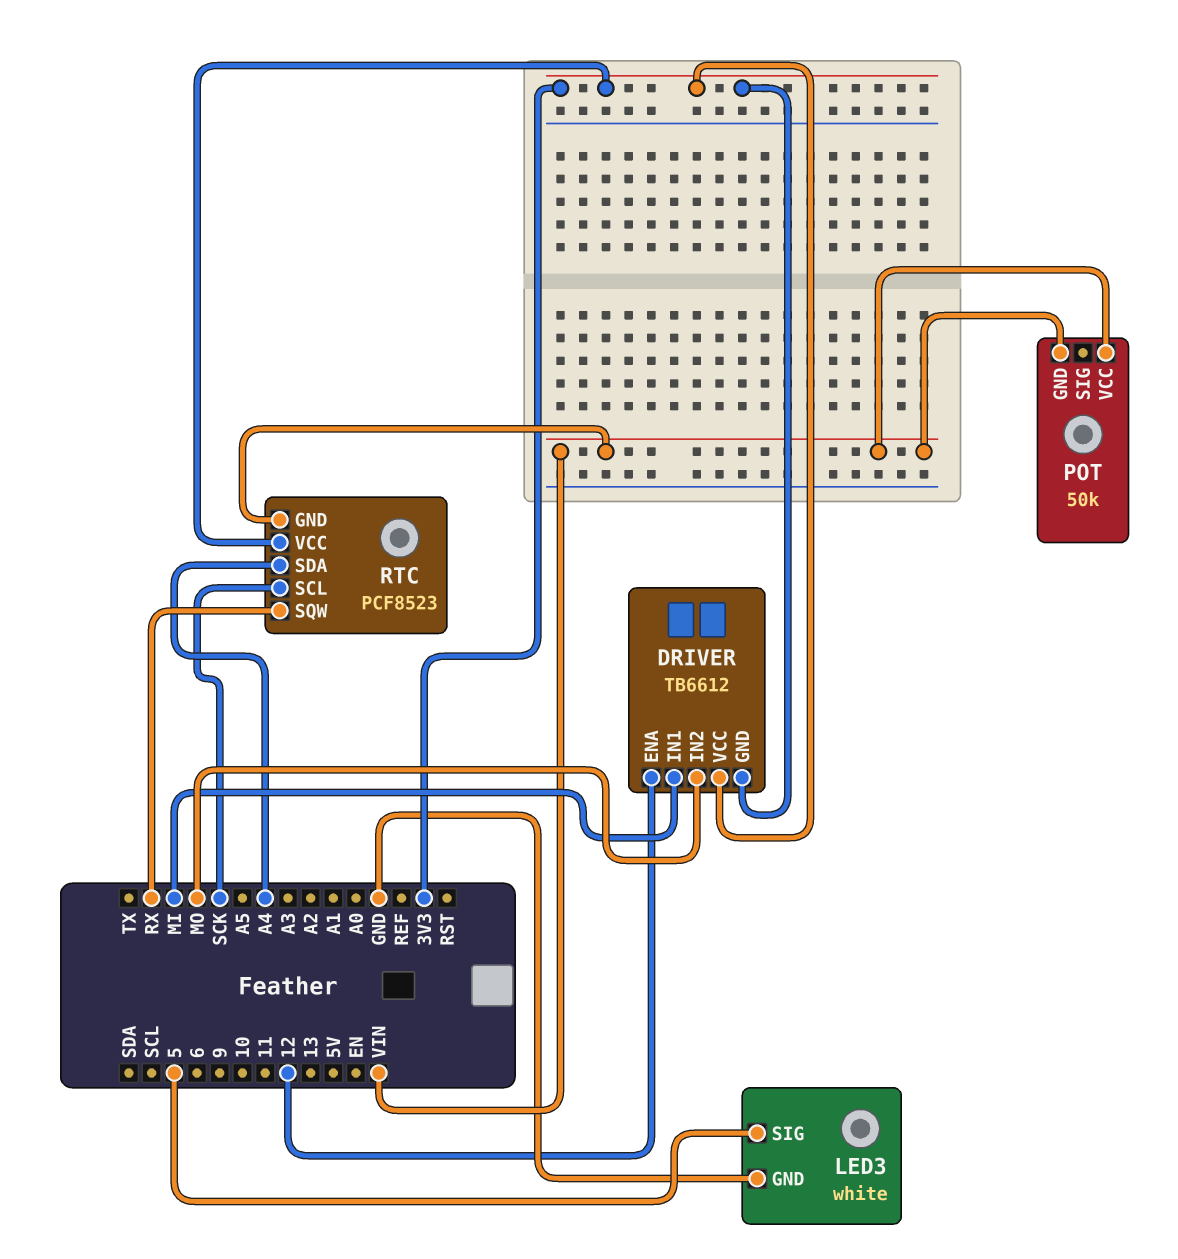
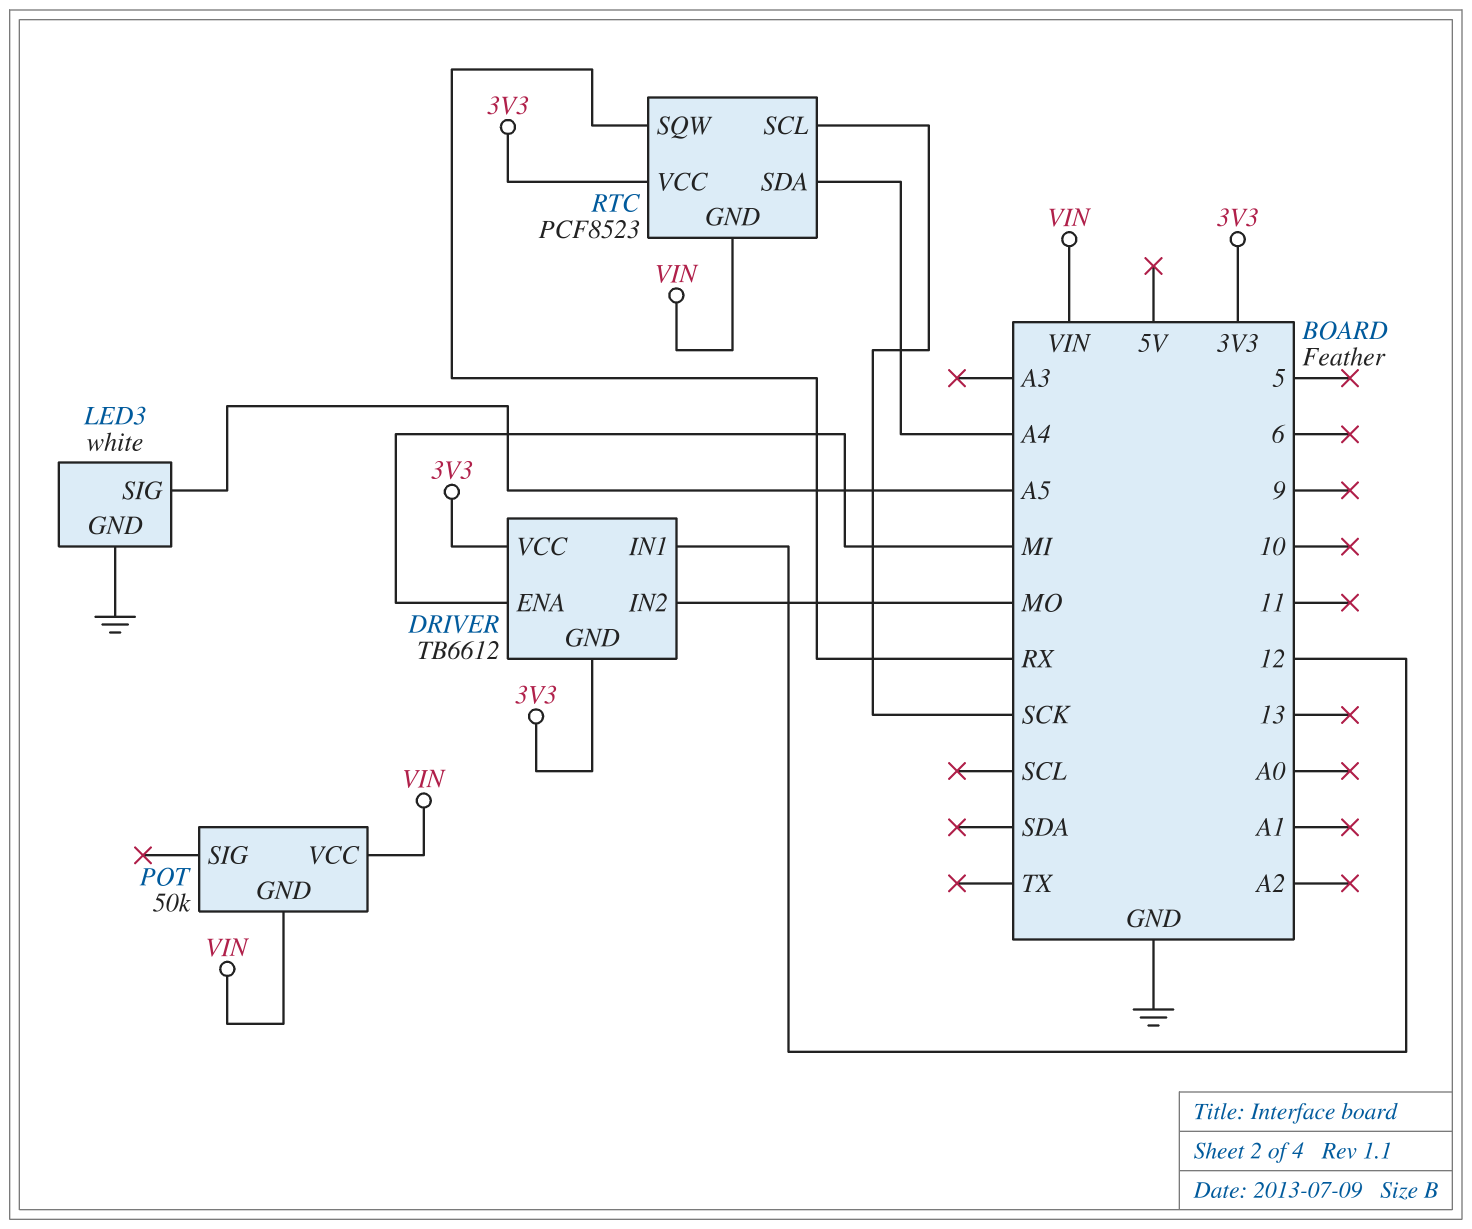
DRIVER pin ENA: 12 -> MI
DRIVER pin IN1: MI -> 12
LED3 pin SIG: 5 -> A5

